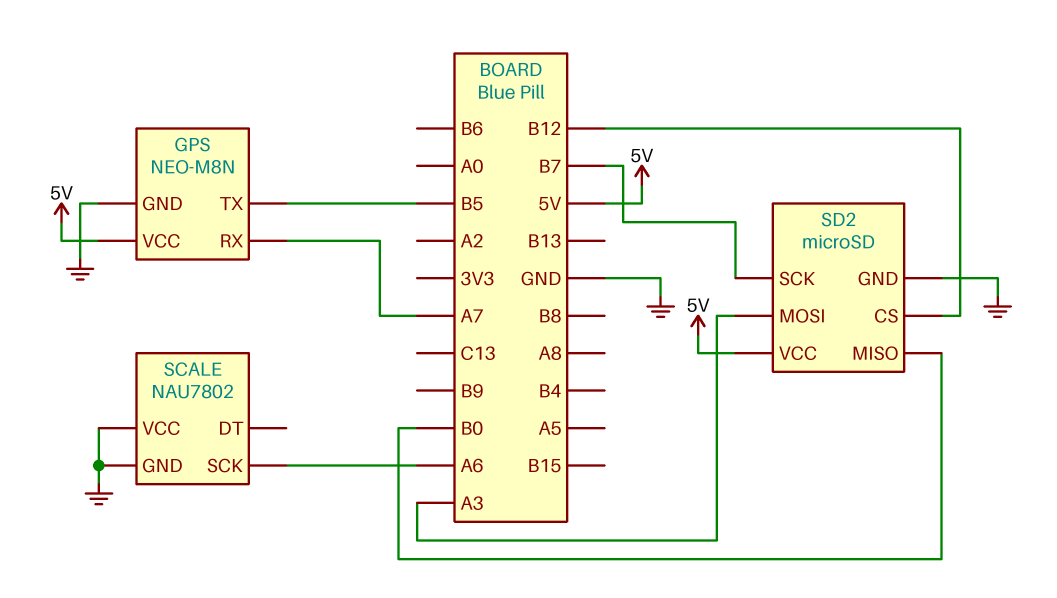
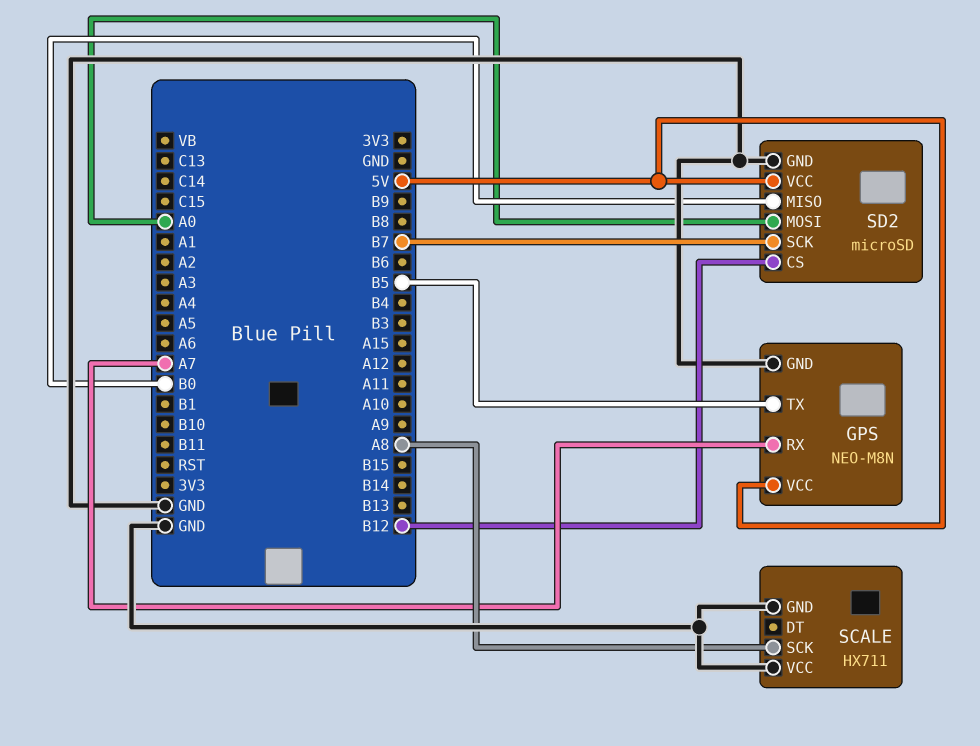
SCALE: NAU7802 -> HX711
SCALE pin SCK: A6 -> A8
SD2 pin MOSI: A3 -> A0

